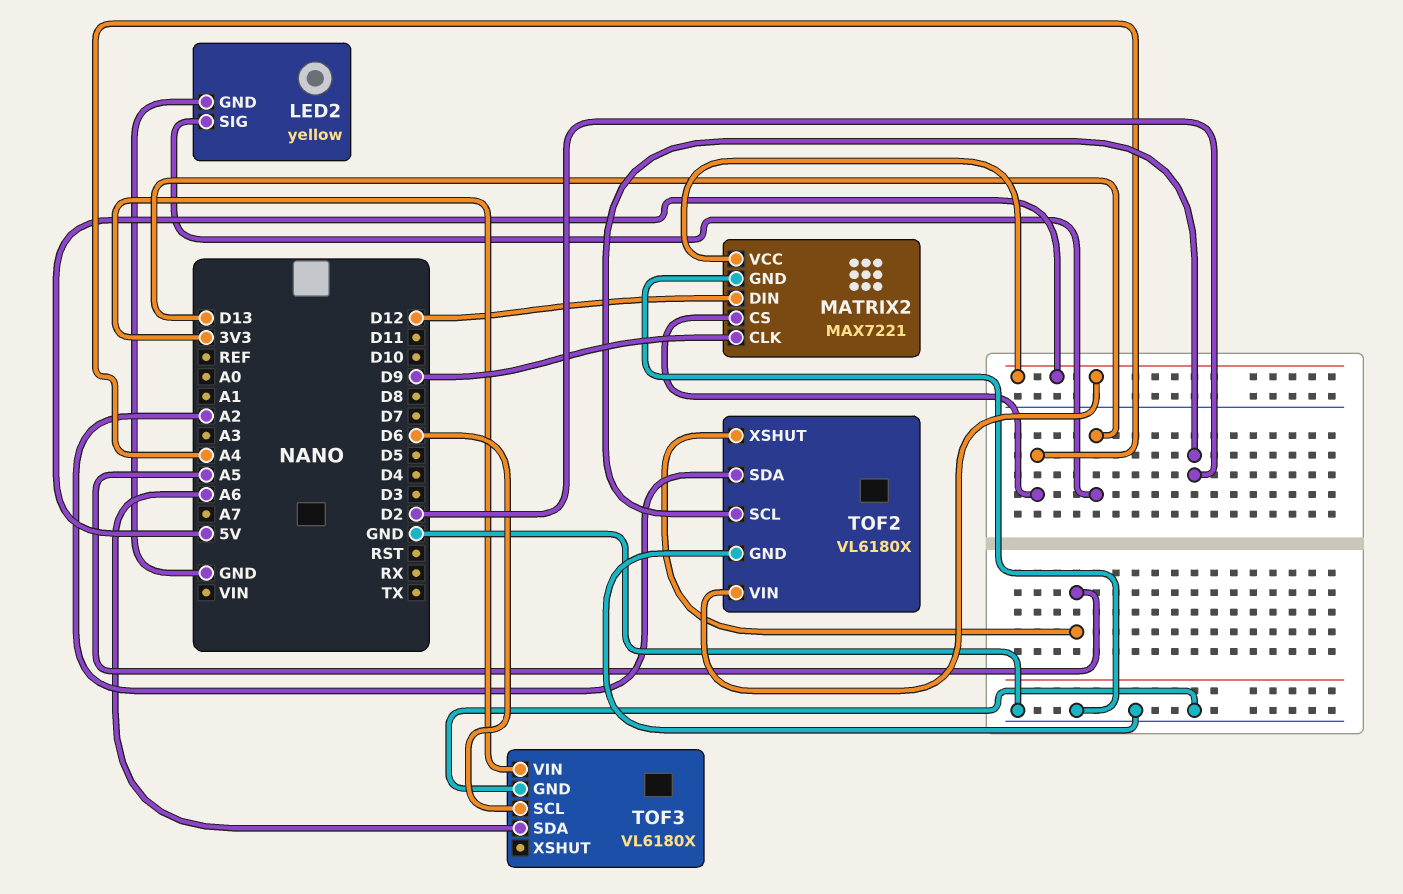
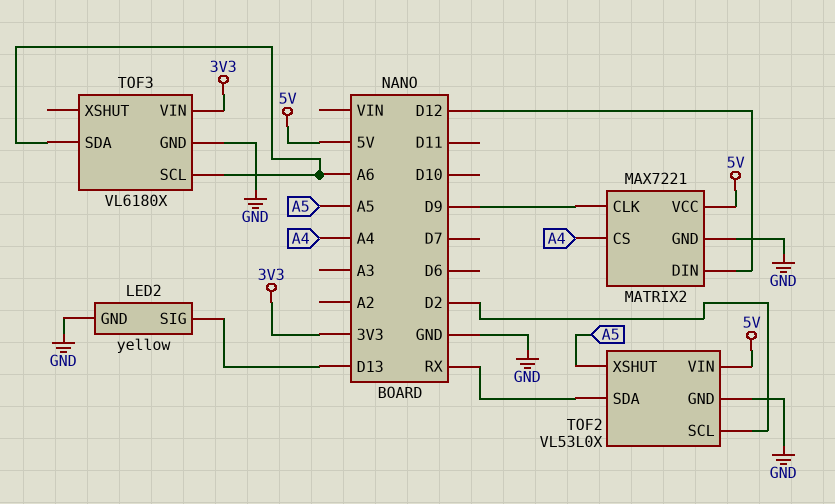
TOF2: VL6180X -> VL53L0X
TOF2 pin SDA: A2 -> RX
TOF3 pin SCL: D6 -> A6

